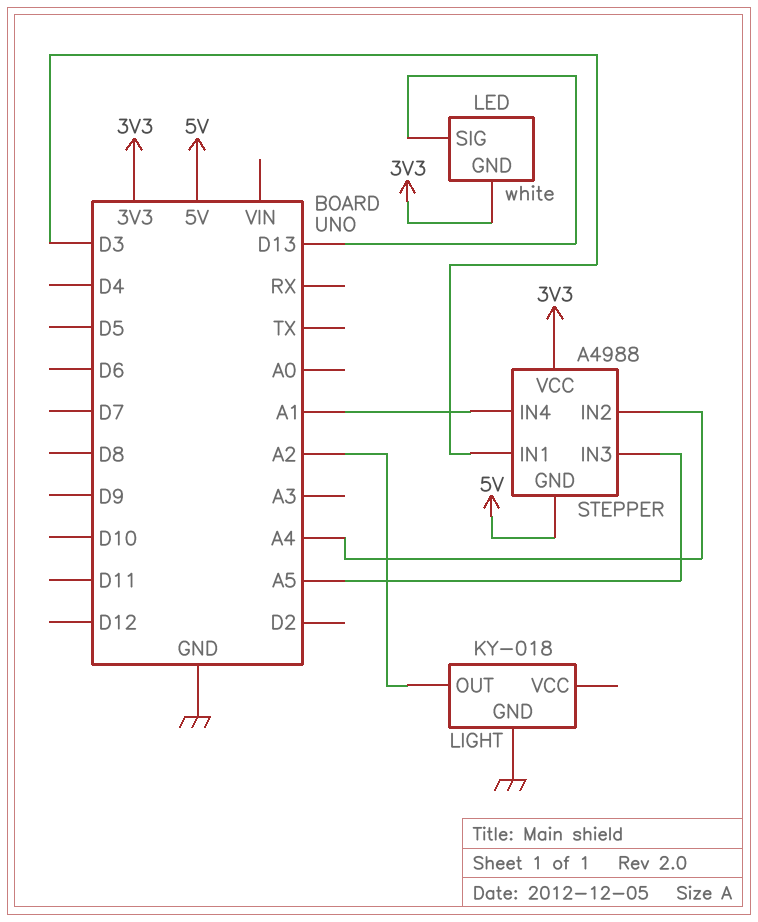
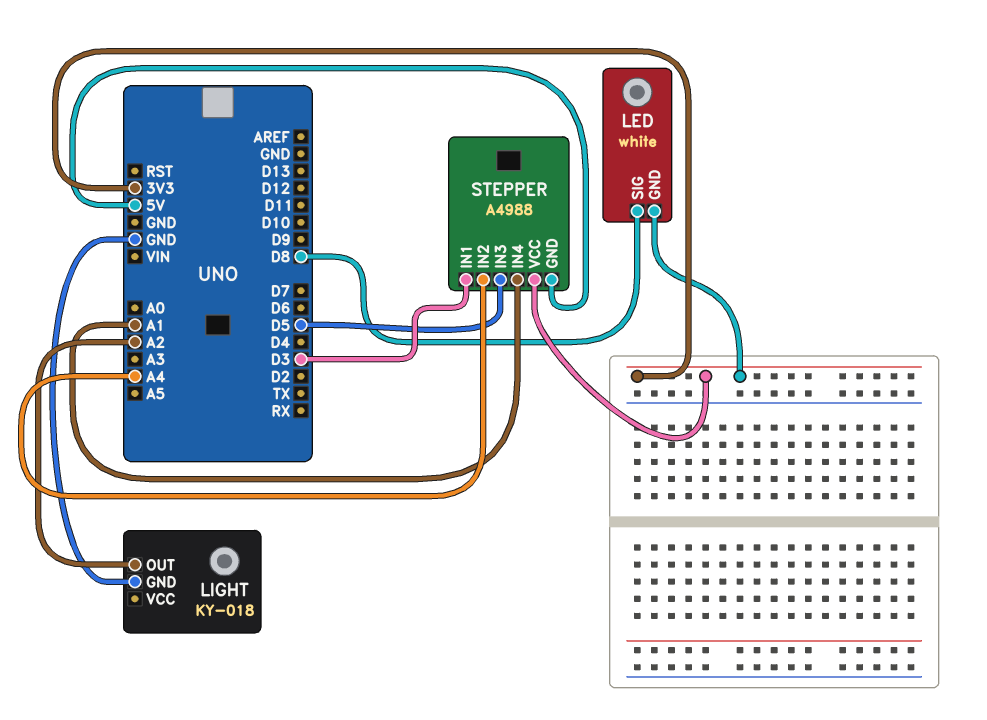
LED pin SIG: D13 -> D8
STEPPER pin IN3: A5 -> D5

